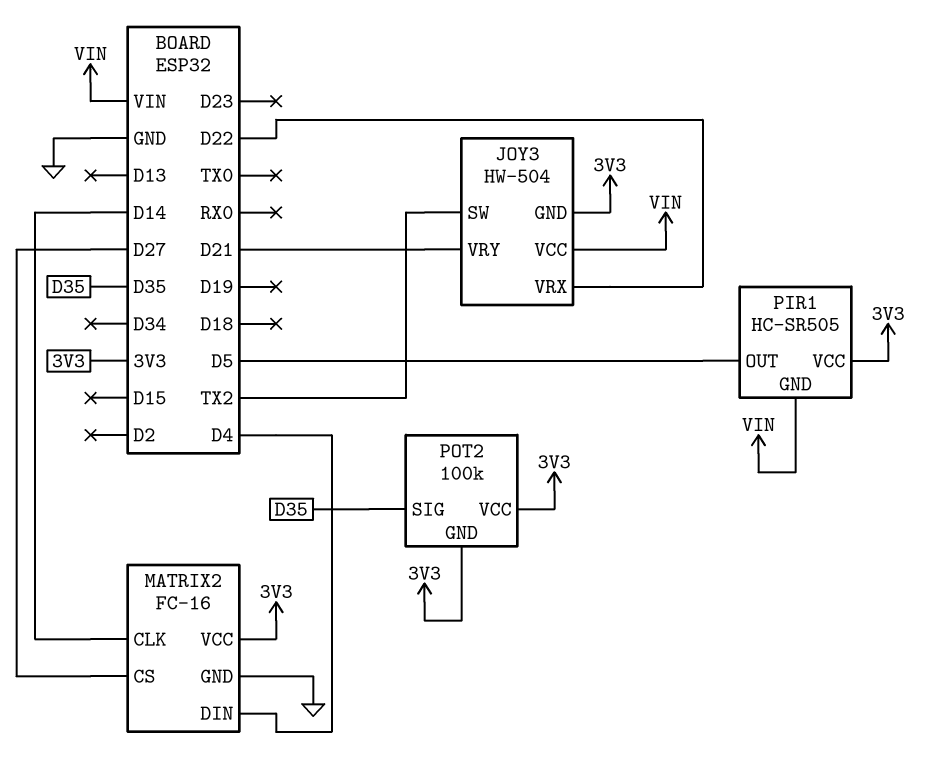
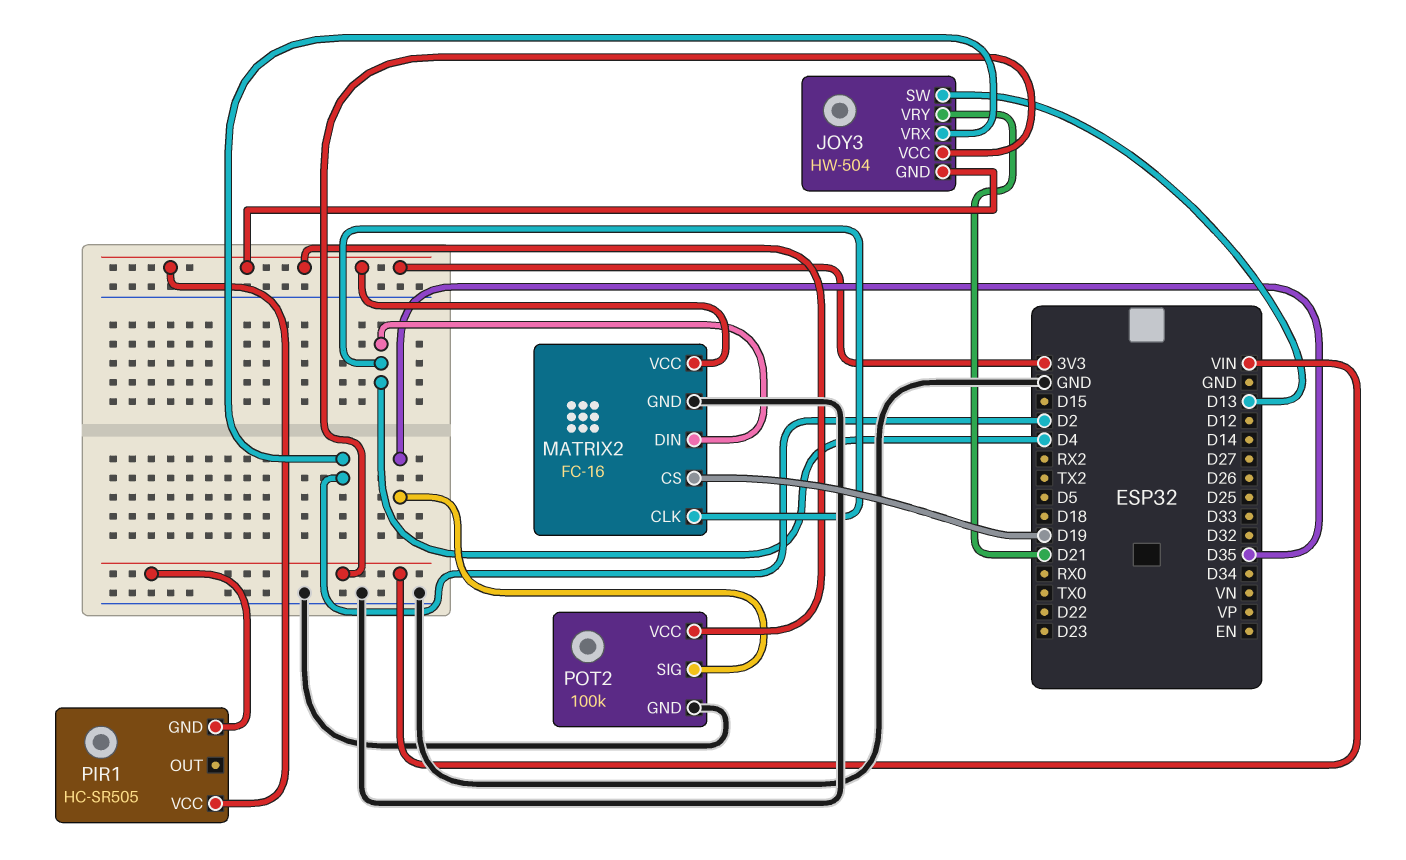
JOY3 pin SW: TX2 -> D13
JOY3 pin VRX: D22 -> D2
MATRIX2 pin CLK: D14 -> D4
MATRIX2 pin CS: D27 -> D19
PIR1 pin OUT: D5 -> none
POT2 pin GND: 3V3 -> GND

